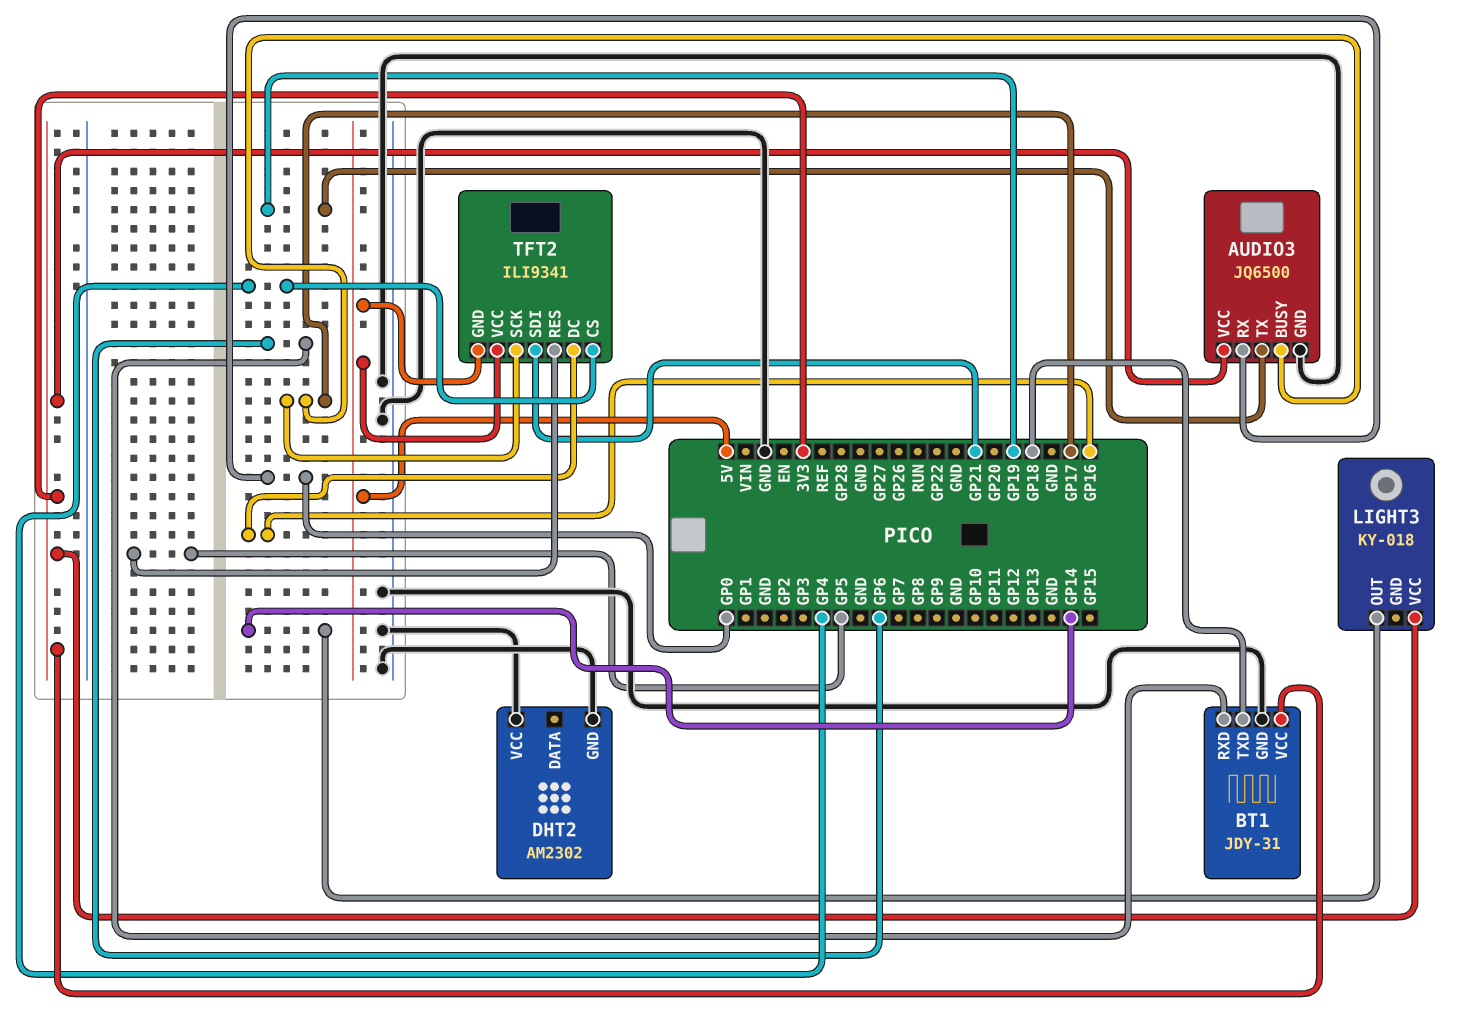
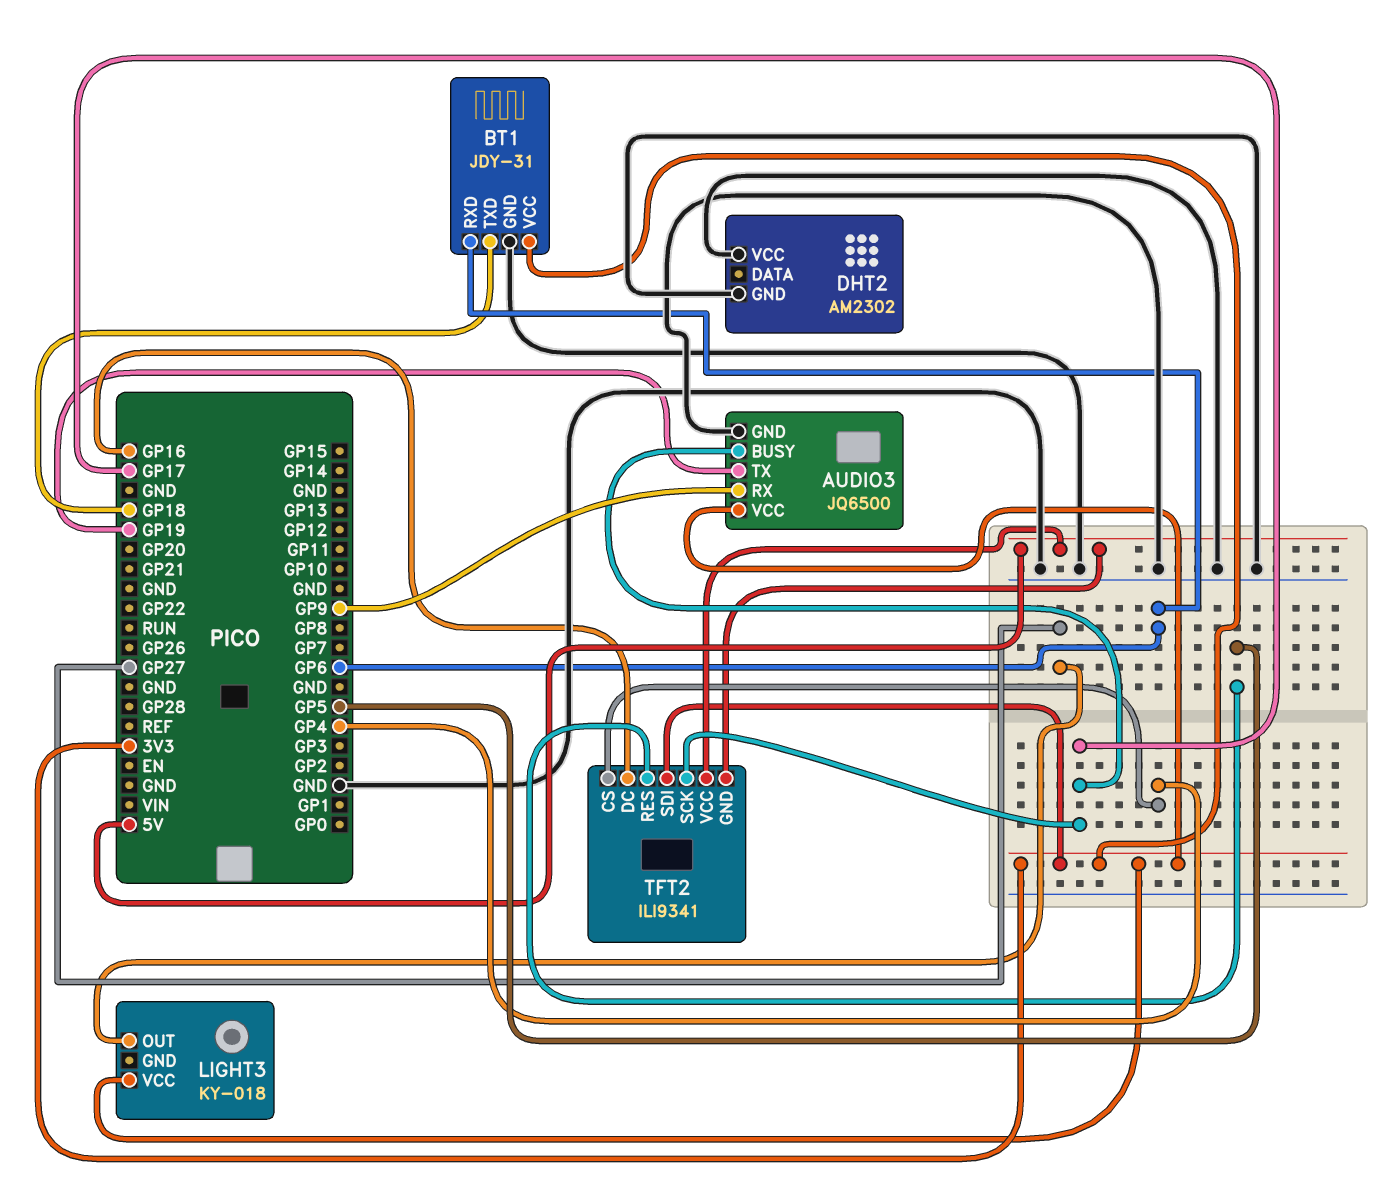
AUDIO3 pin RX: GP0 -> GP9
LIGHT3 pin OUT: GP14 -> GP27
TFT2 pin SDI: GP21 -> 3V3

